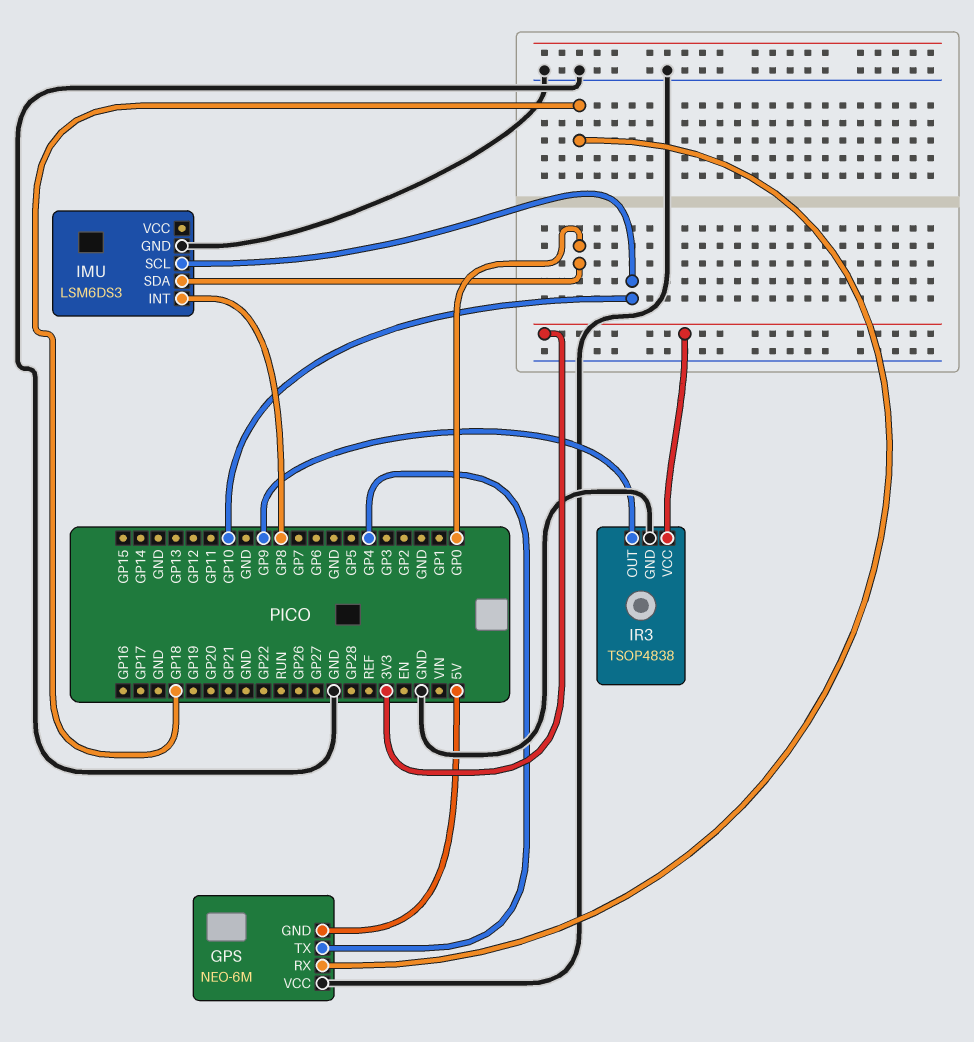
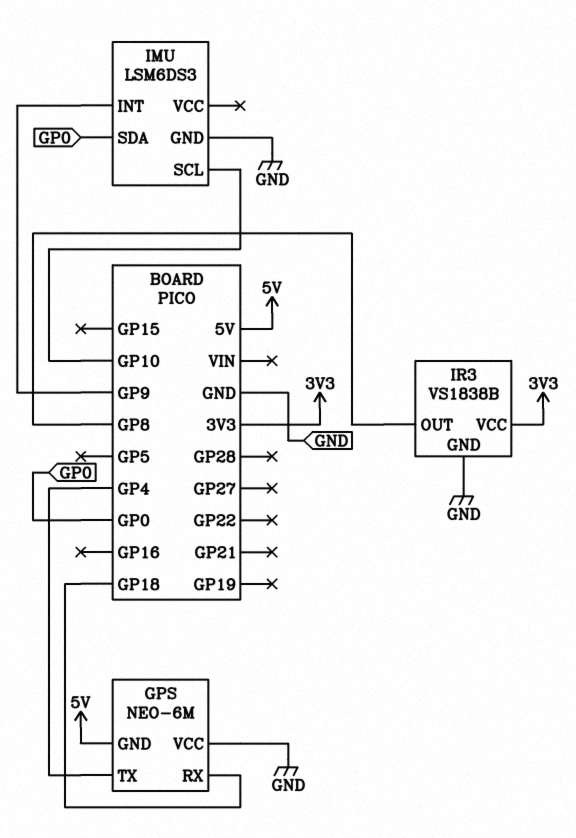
IMU pin INT: GP8 -> GP9
IR3: TSOP4838 -> VS1838B
IR3 pin OUT: GP9 -> GP8

